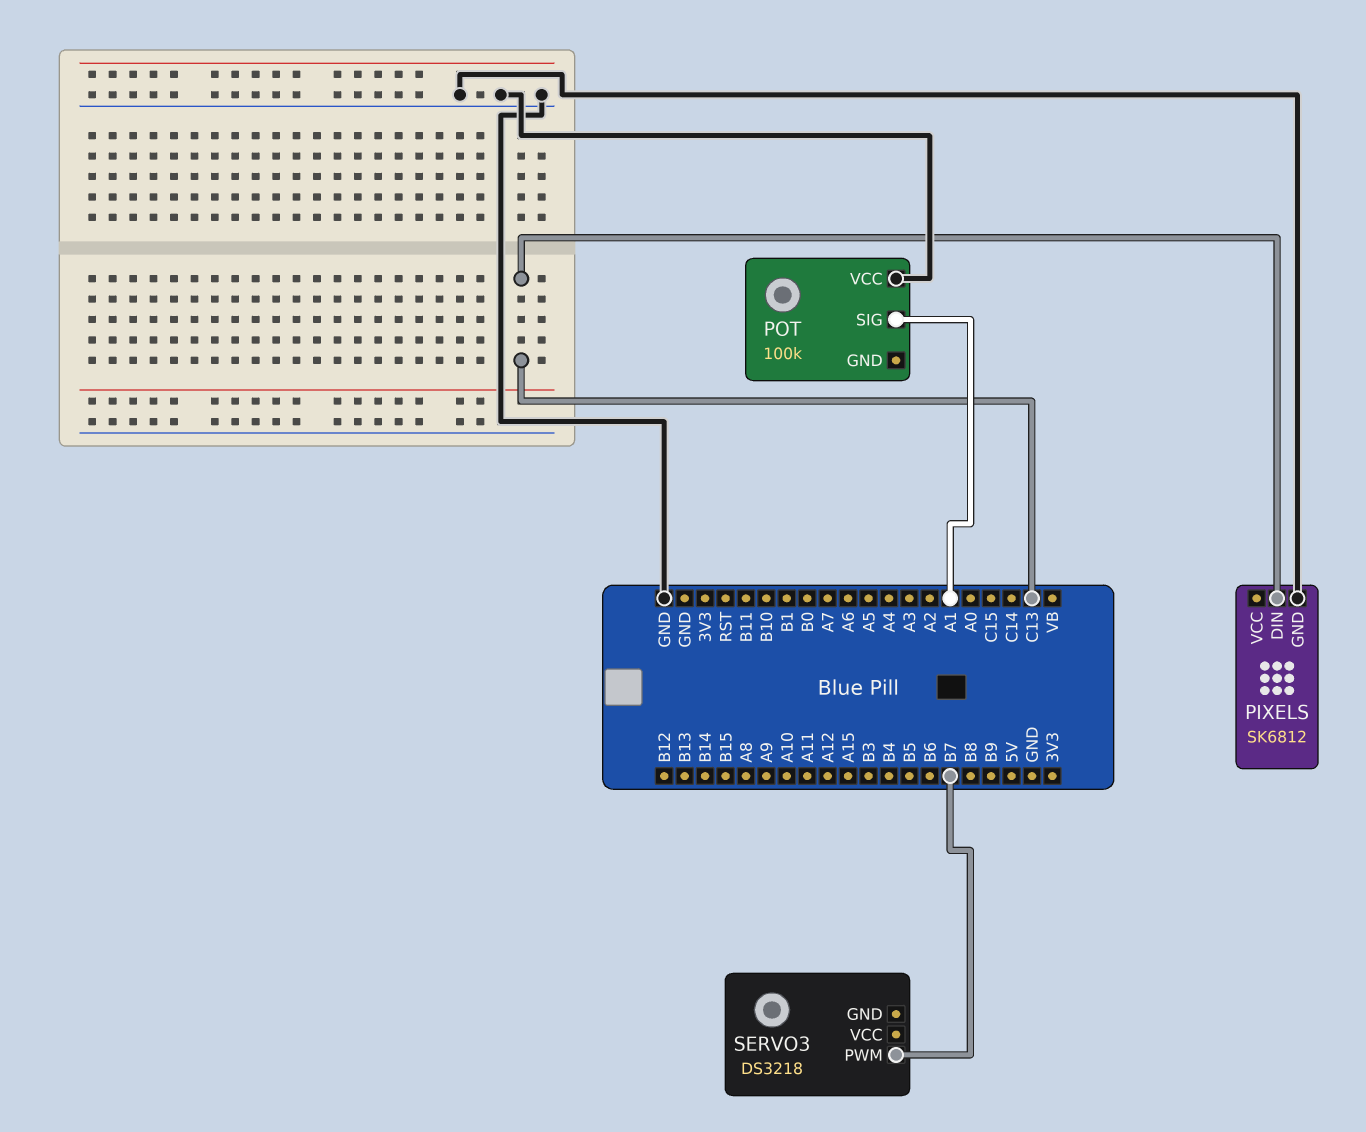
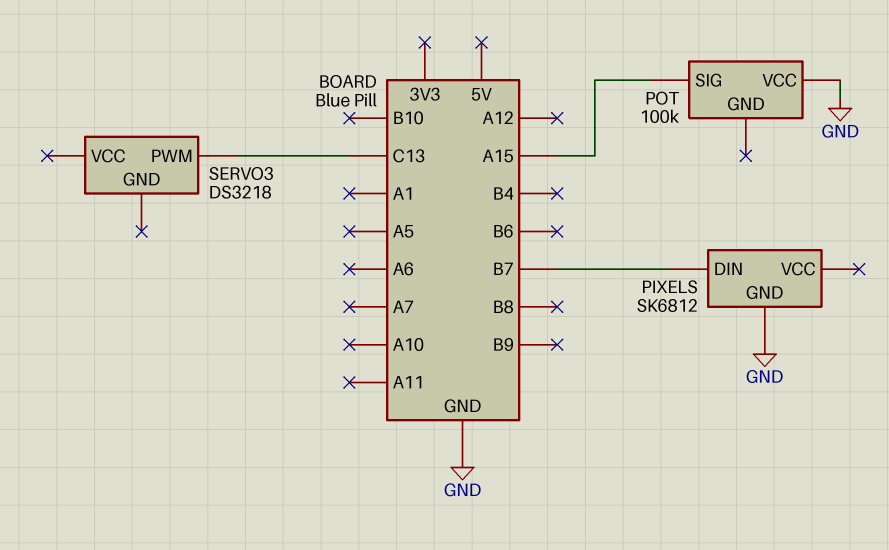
PIXELS pin DIN: C13 -> B7
POT pin SIG: A1 -> A15
SERVO3 pin PWM: B7 -> C13

